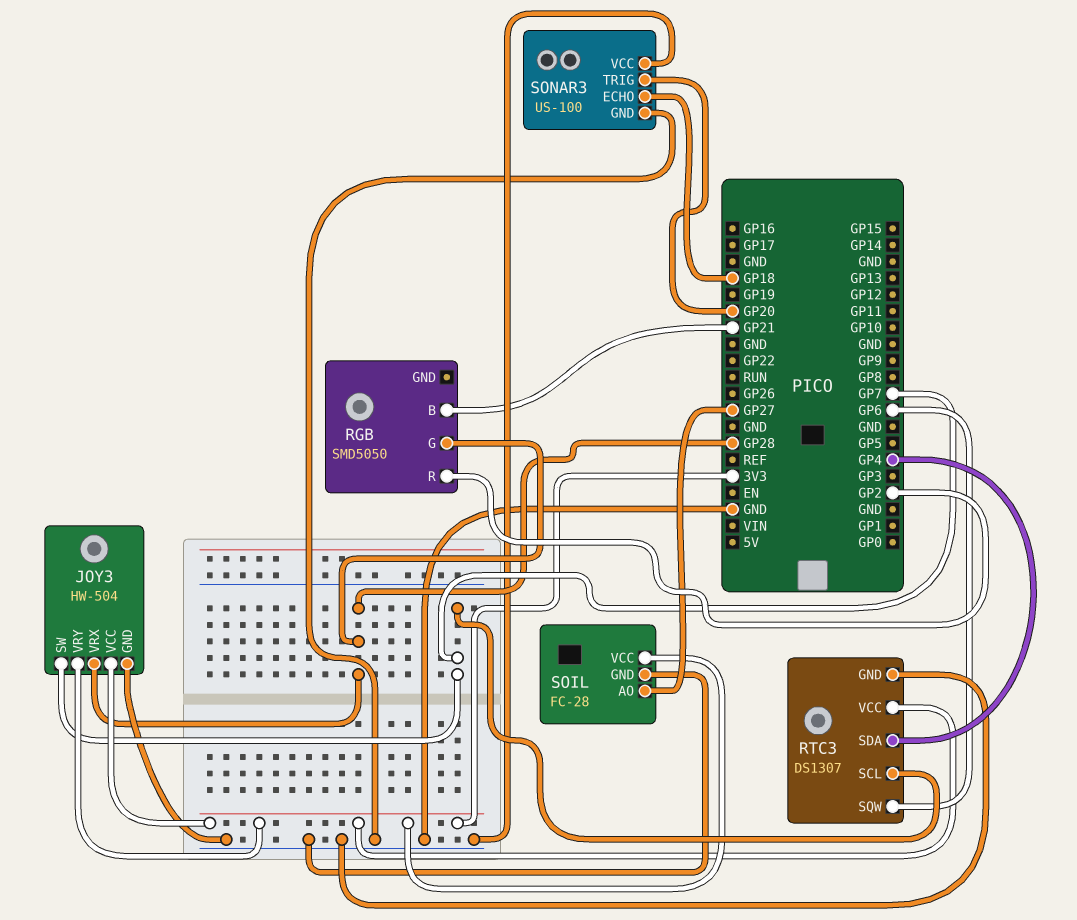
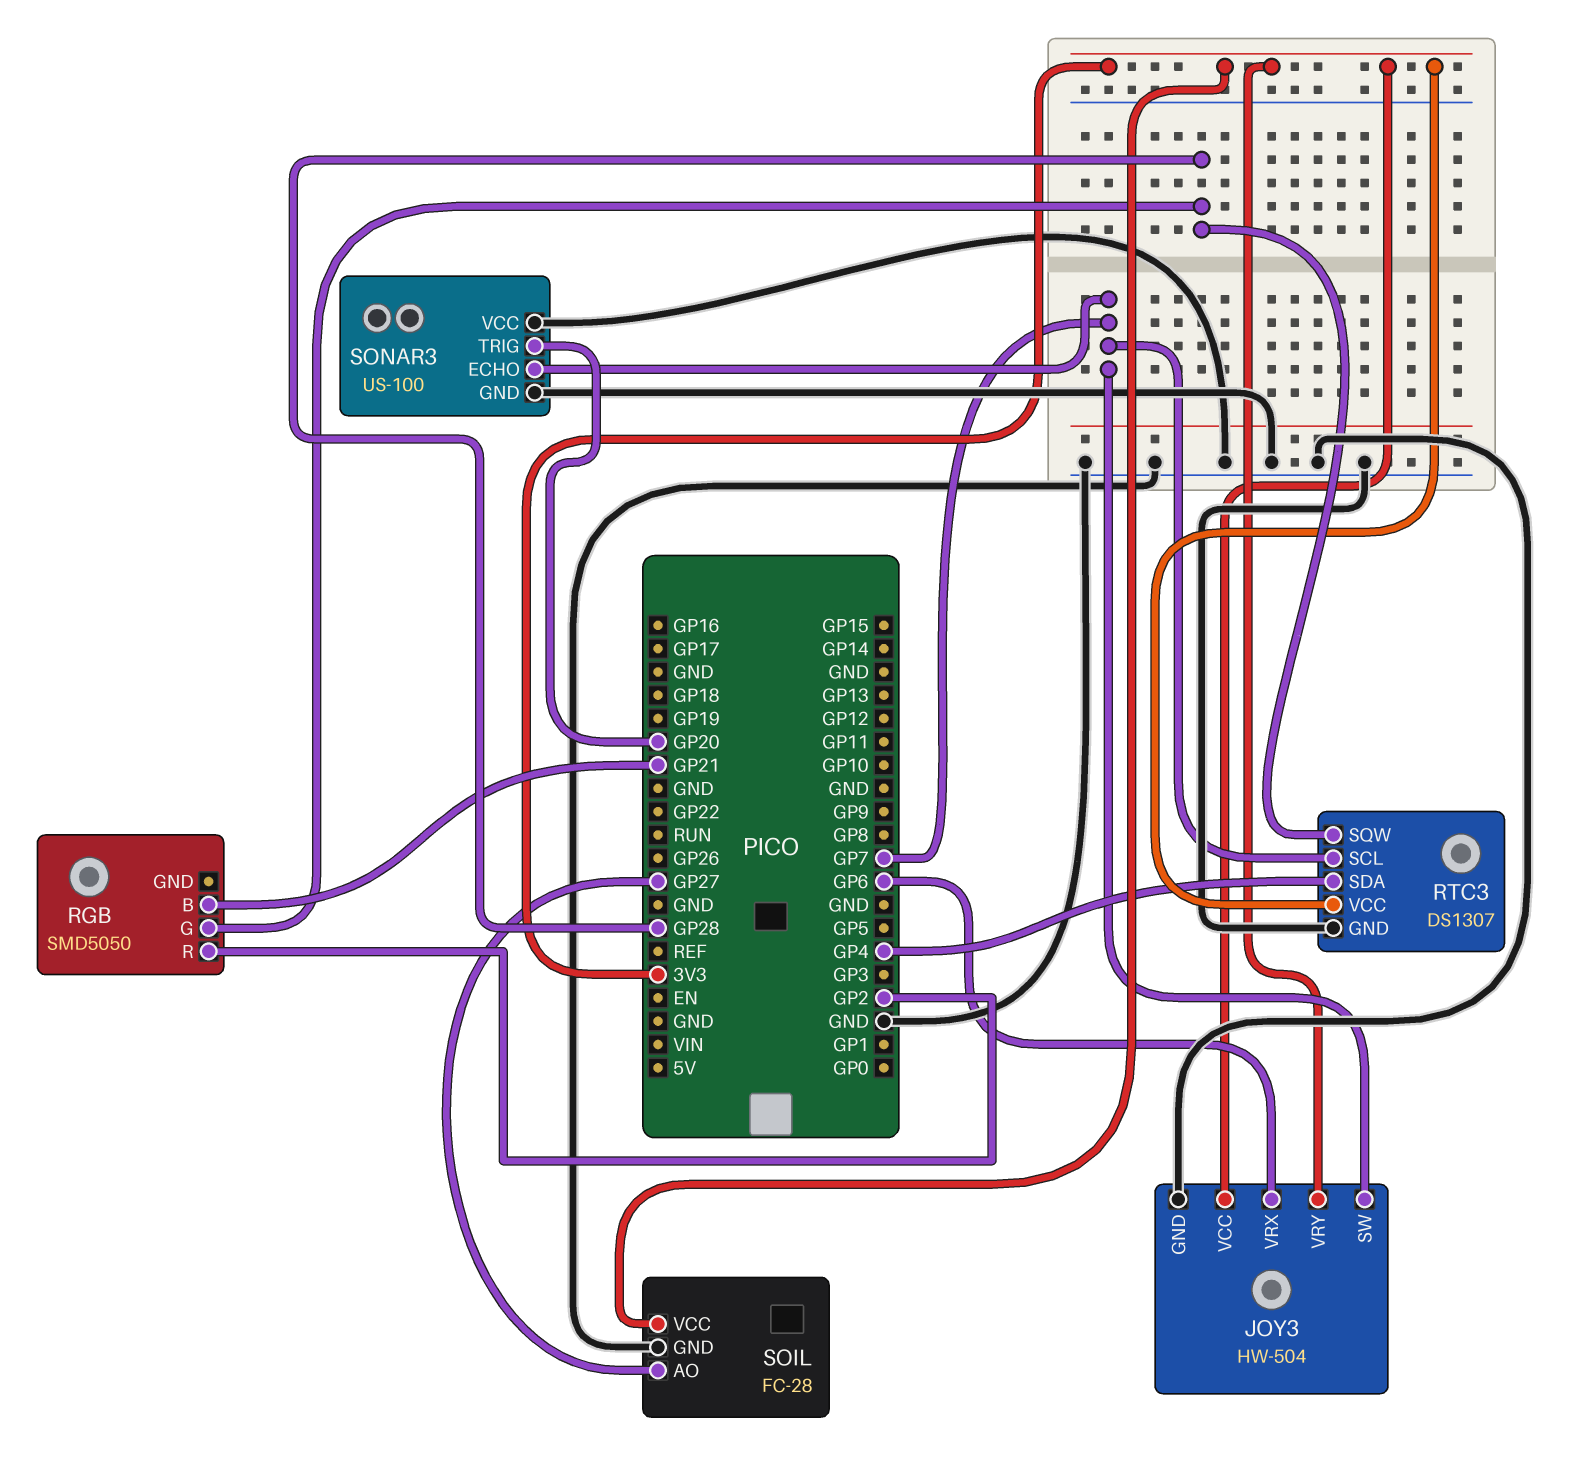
JOY3 pin VRX: GP28 -> GP6
RTC3 pin SQW: GP6 -> GP28
SONAR3 pin ECHO: GP18 -> GP7

